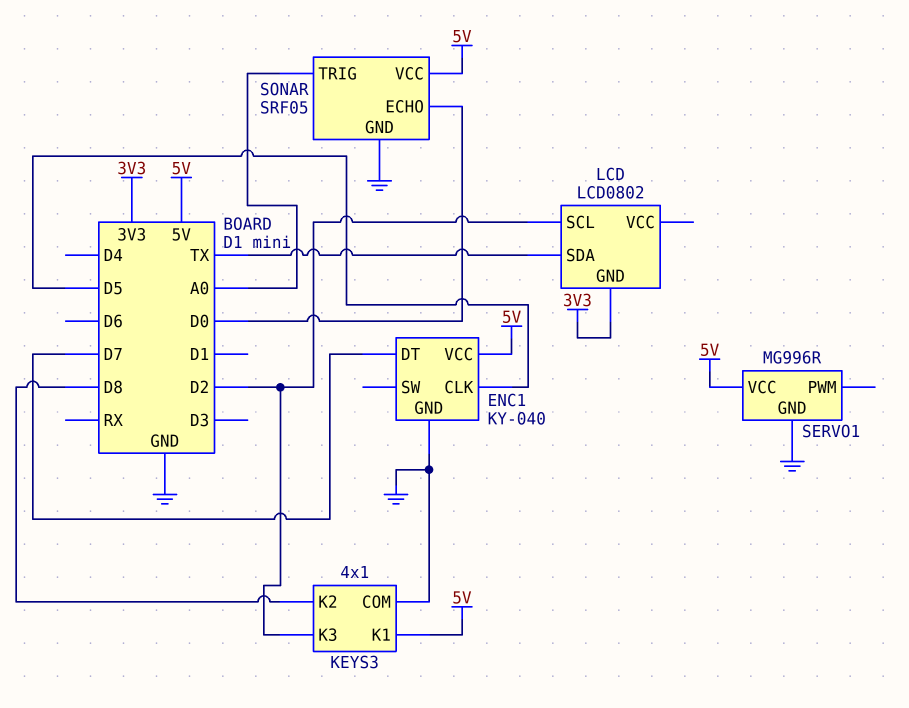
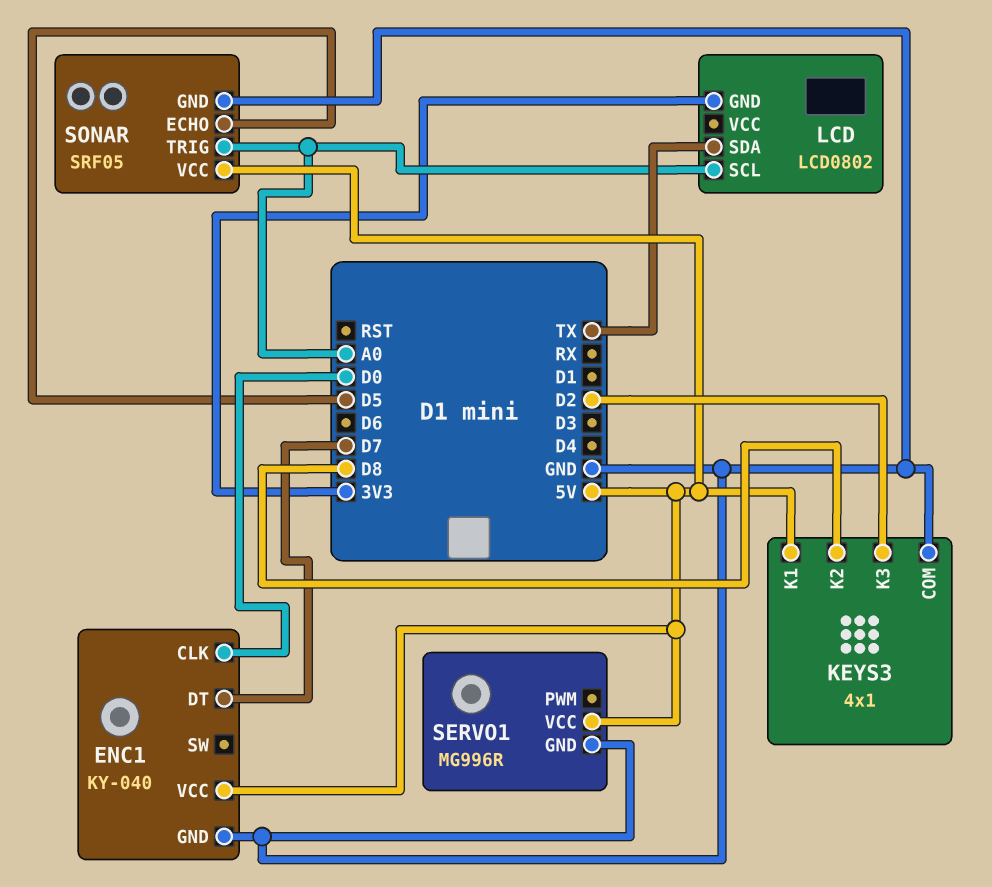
ENC1 pin CLK: D5 -> D0
LCD pin SCL: D2 -> A0
SONAR pin ECHO: D0 -> D5

